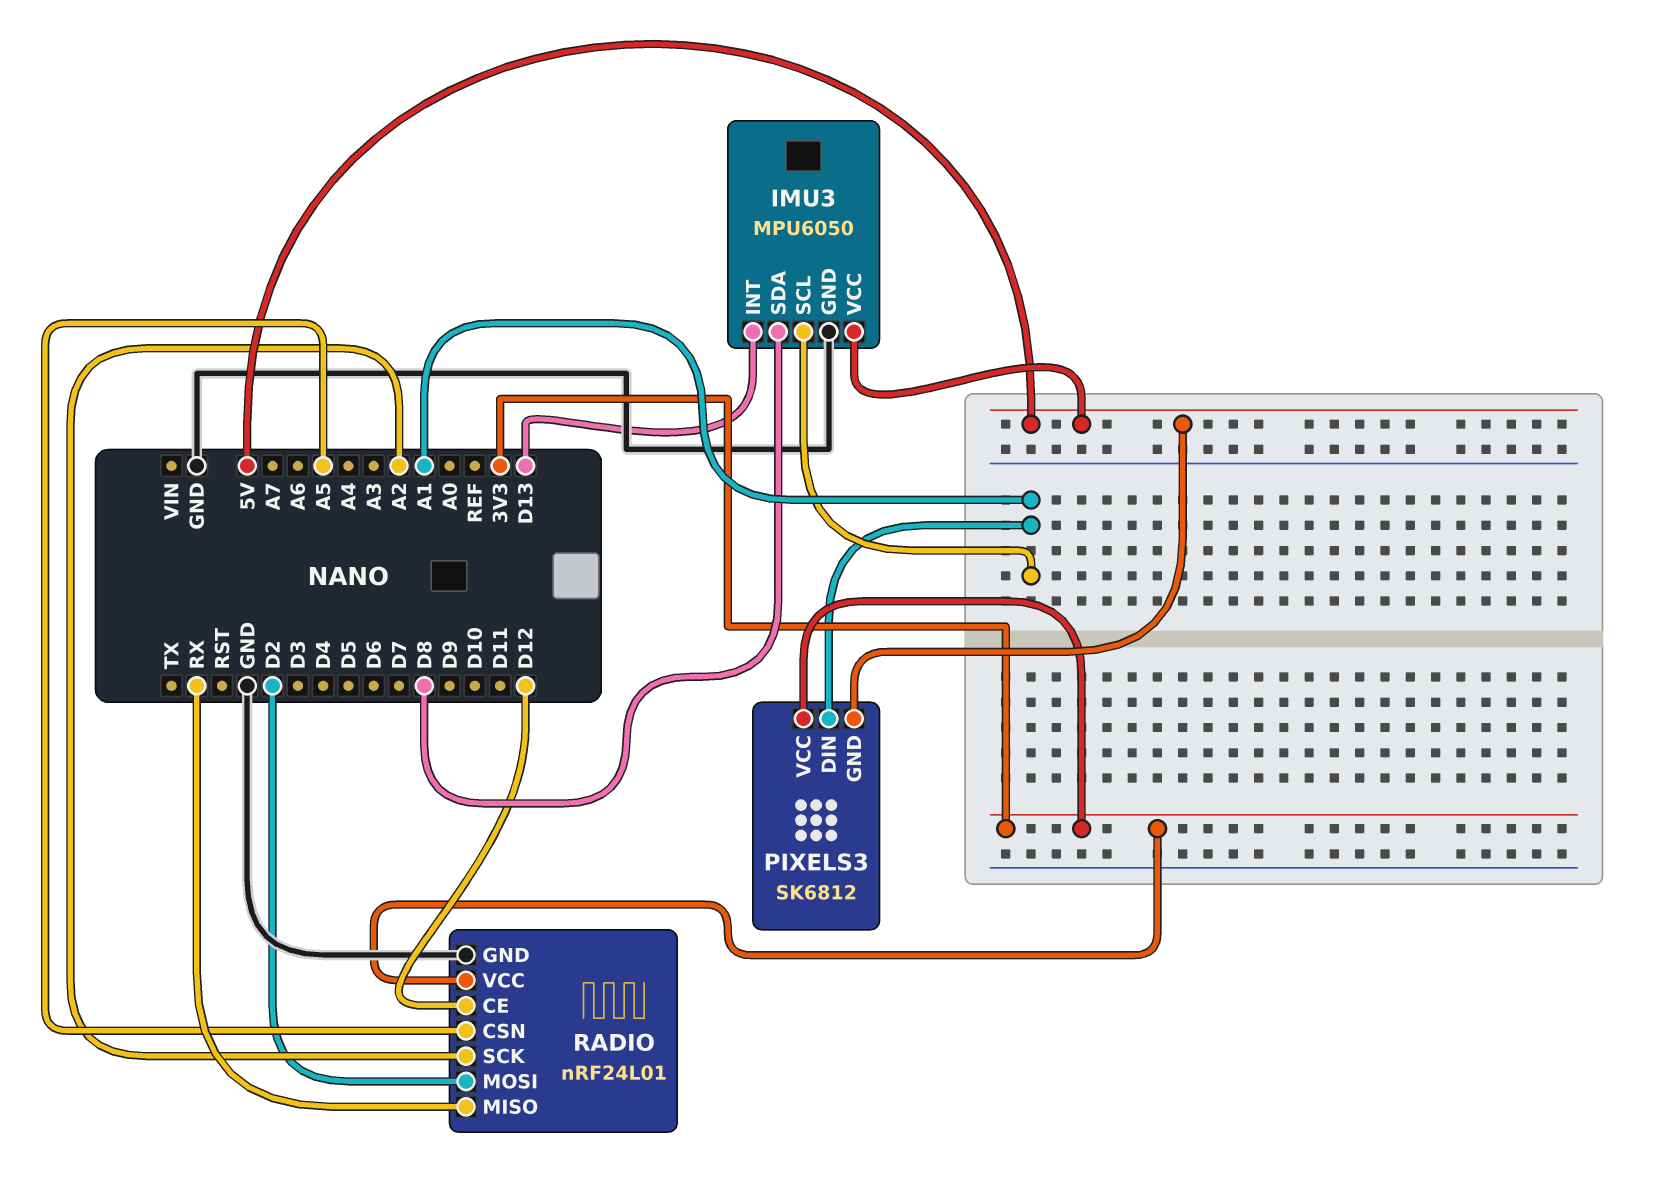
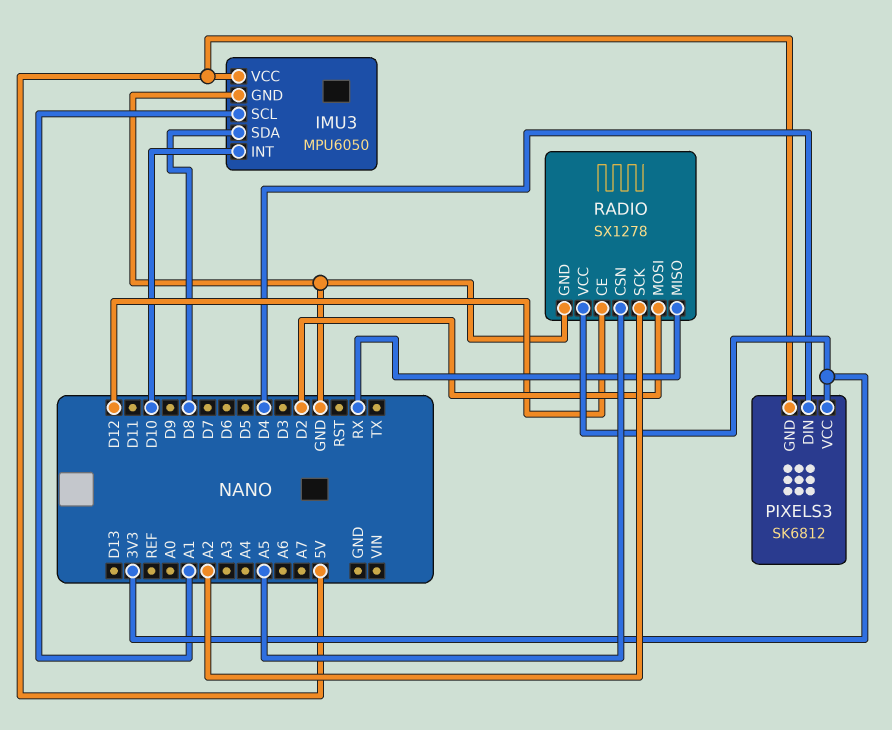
IMU3 pin INT: D13 -> D10
PIXELS3 pin DIN: A1 -> D4
RADIO: nRF24L01 -> SX1278

